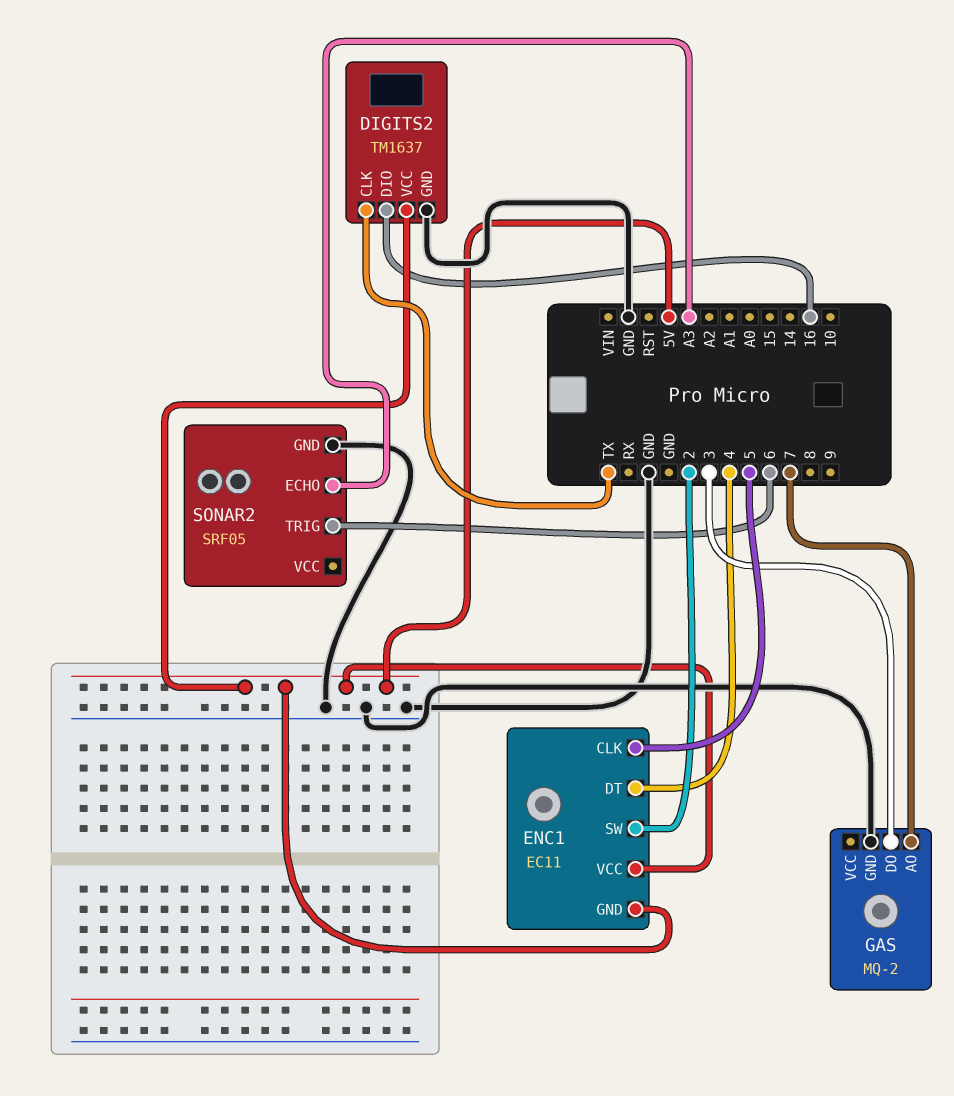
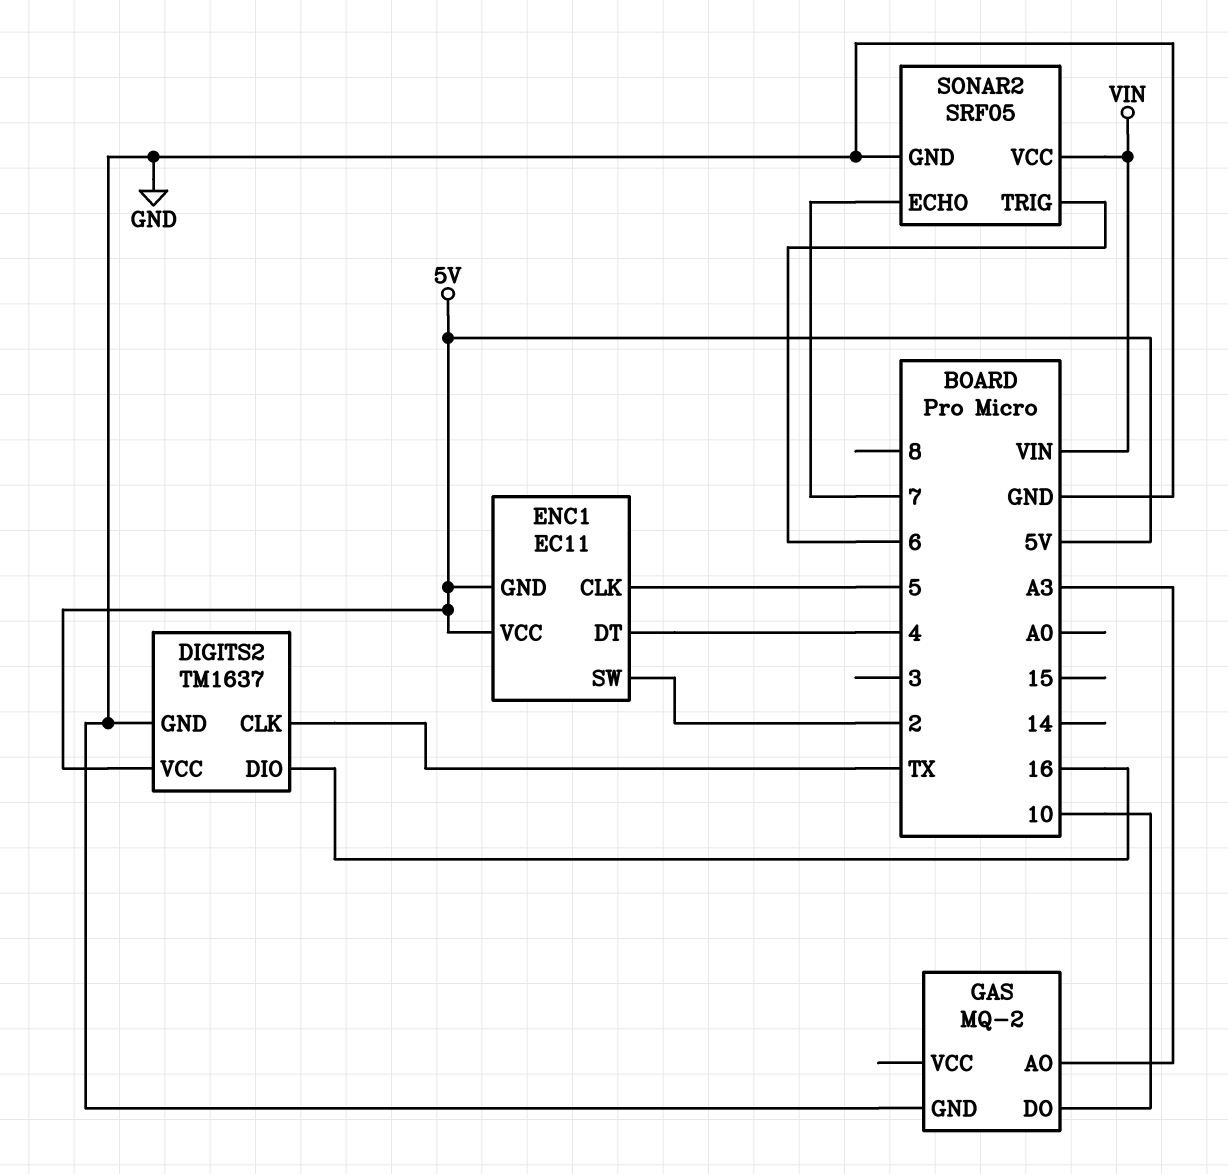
GAS pin AO: 7 -> A3
GAS pin DO: 3 -> 10
SONAR2 pin ECHO: A3 -> 7
SONAR2 pin VCC: none -> VIN

